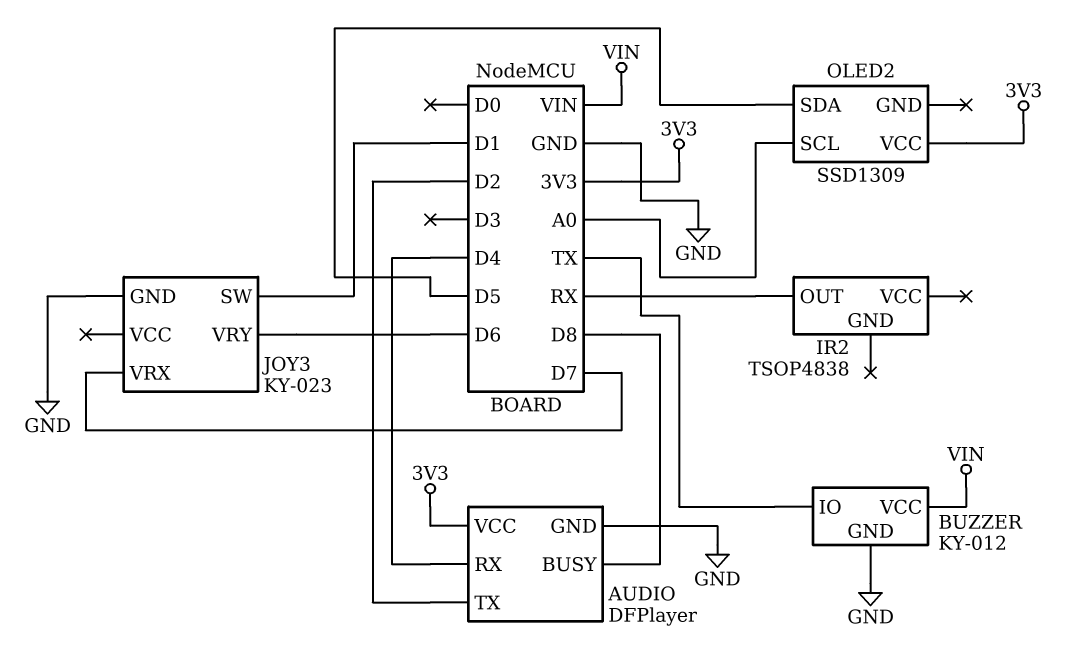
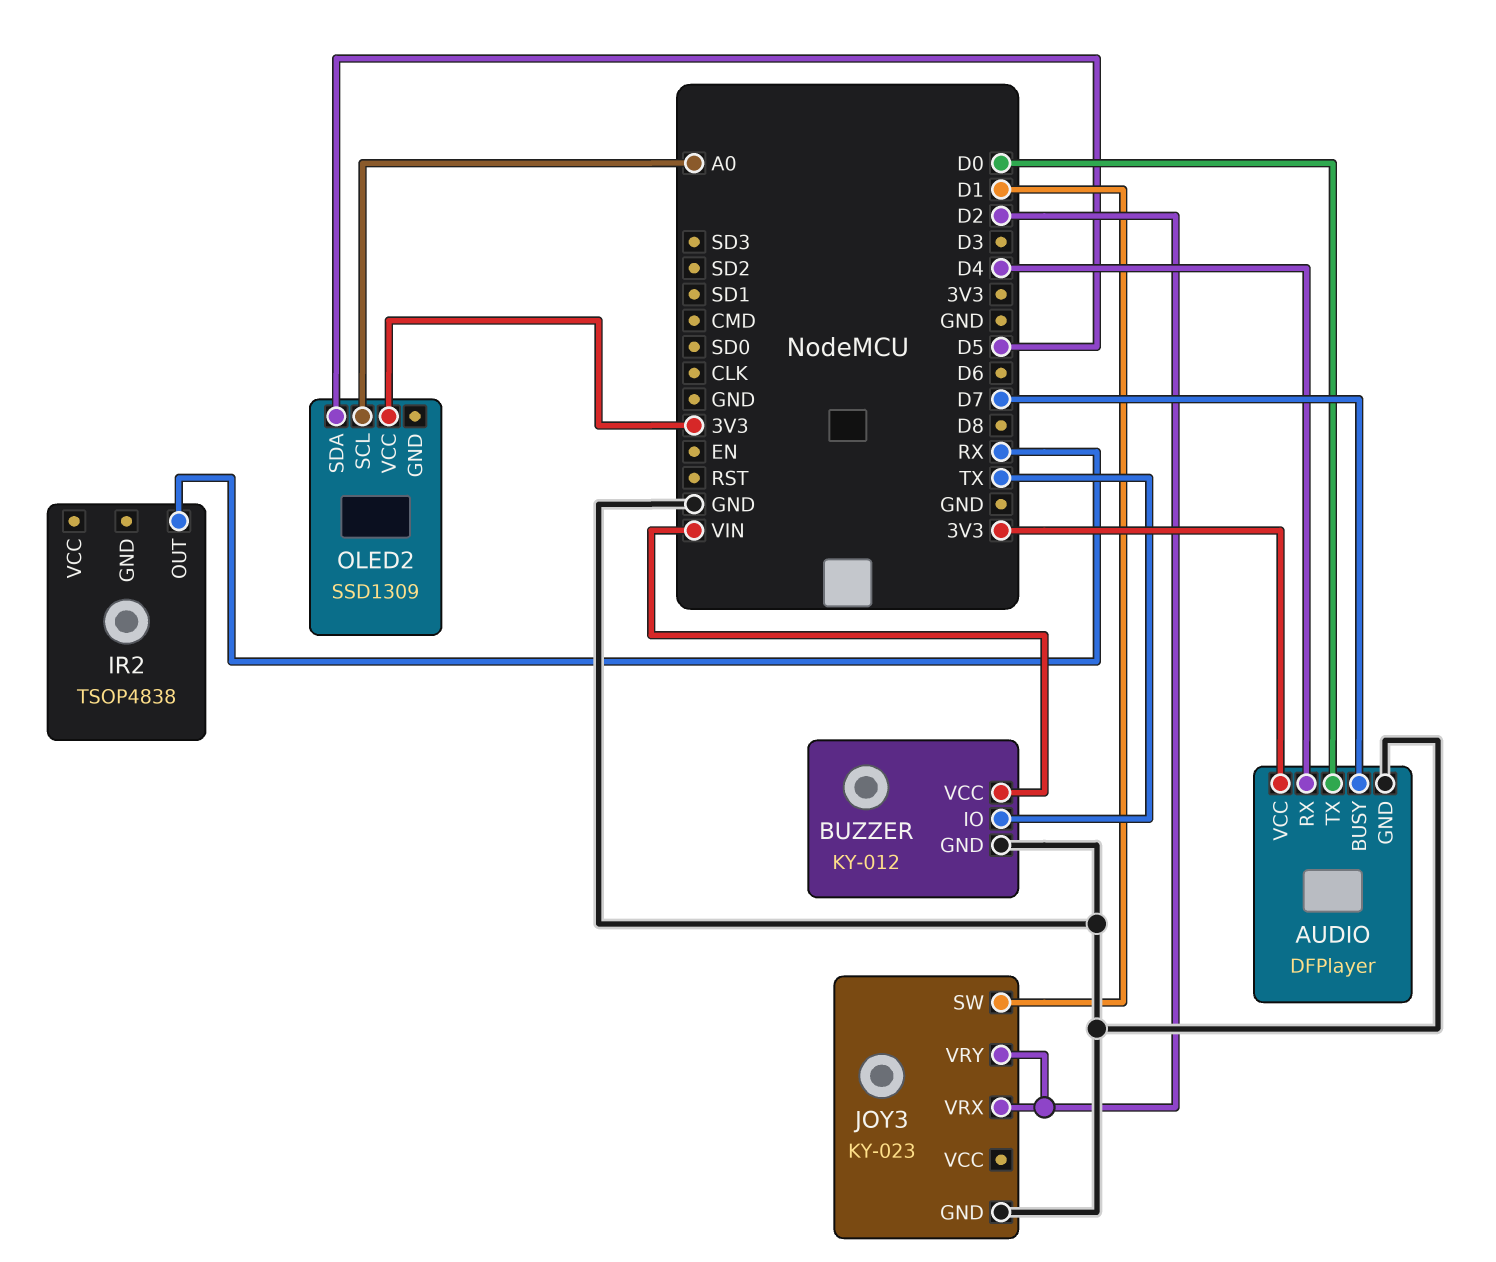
AUDIO pin BUSY: D8 -> D7
AUDIO pin TX: D2 -> D0
JOY3 pin VRX: D7 -> D2
JOY3 pin VRY: D6 -> D2

